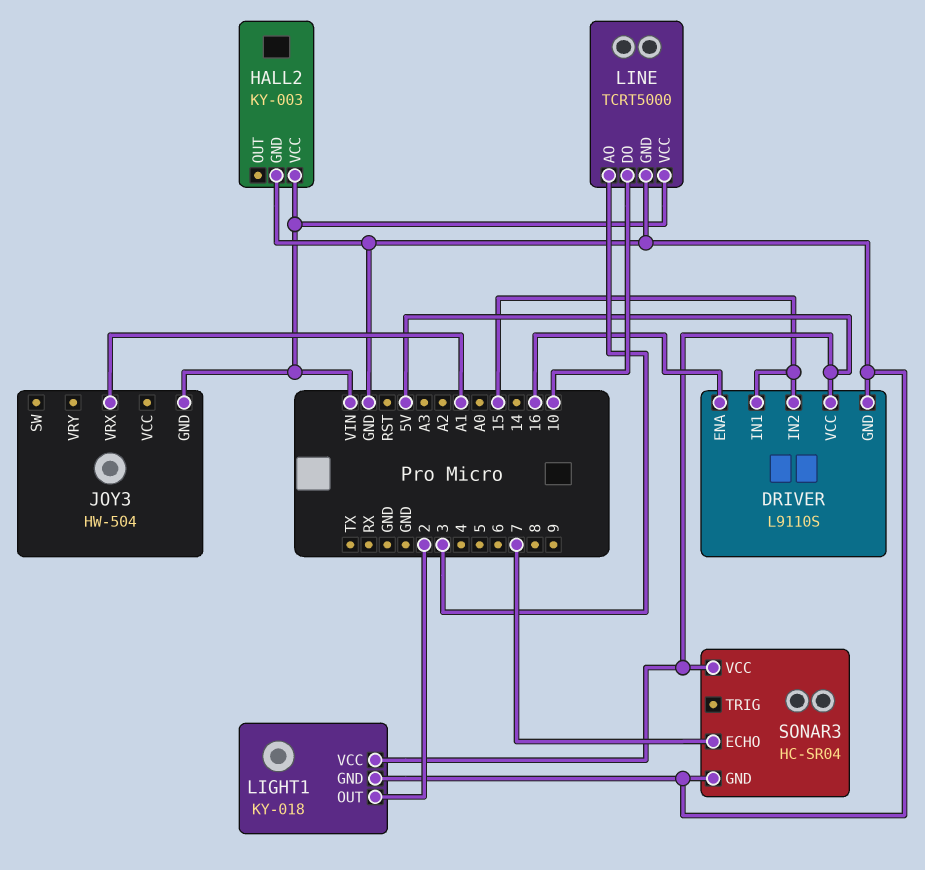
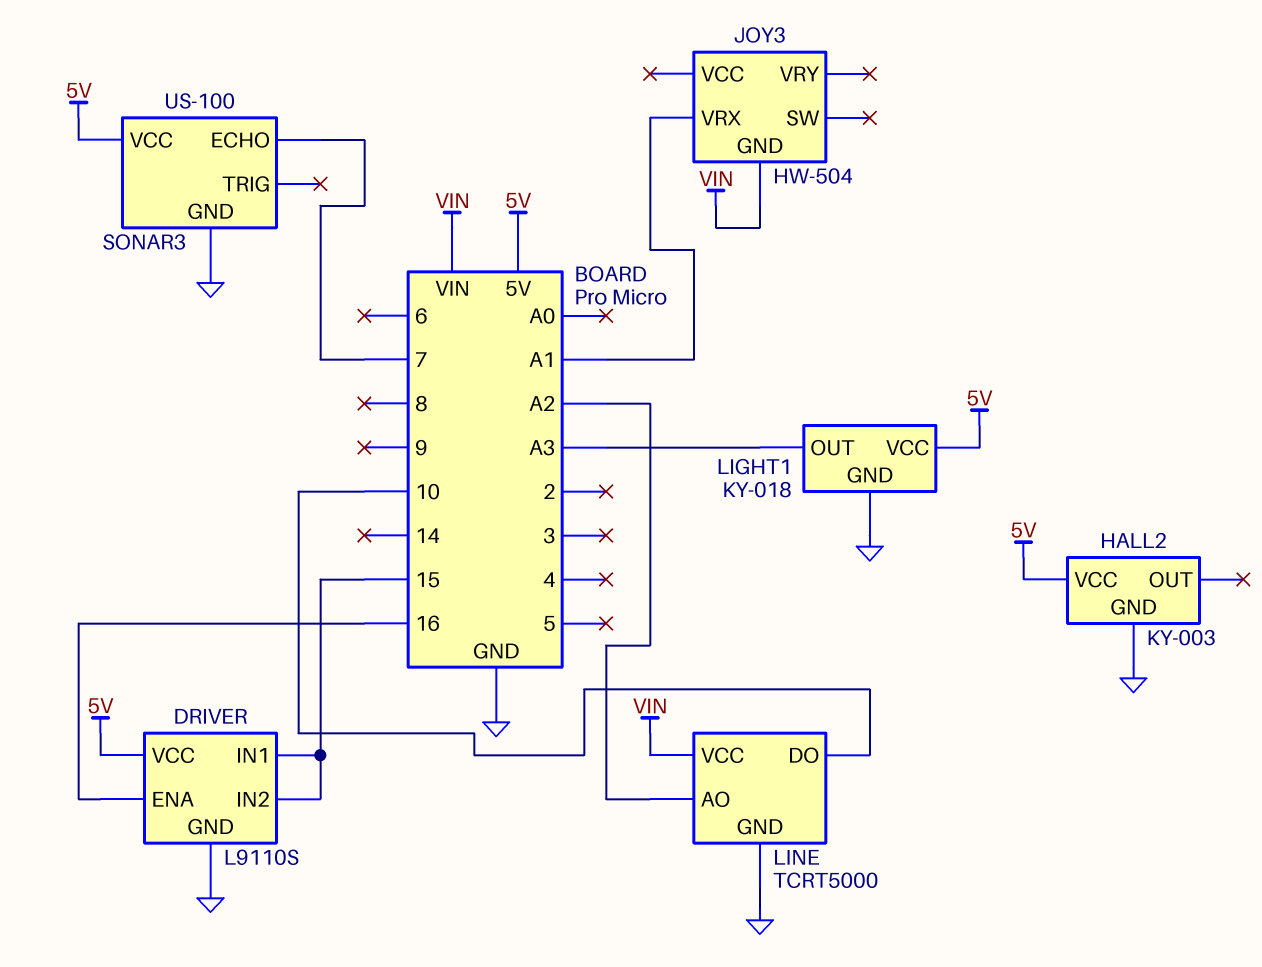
HALL2 pin VCC: VIN -> 5V
LIGHT1 pin OUT: 2 -> A3
LINE pin AO: 3 -> A2
SONAR3: HC-SR04 -> US-100

